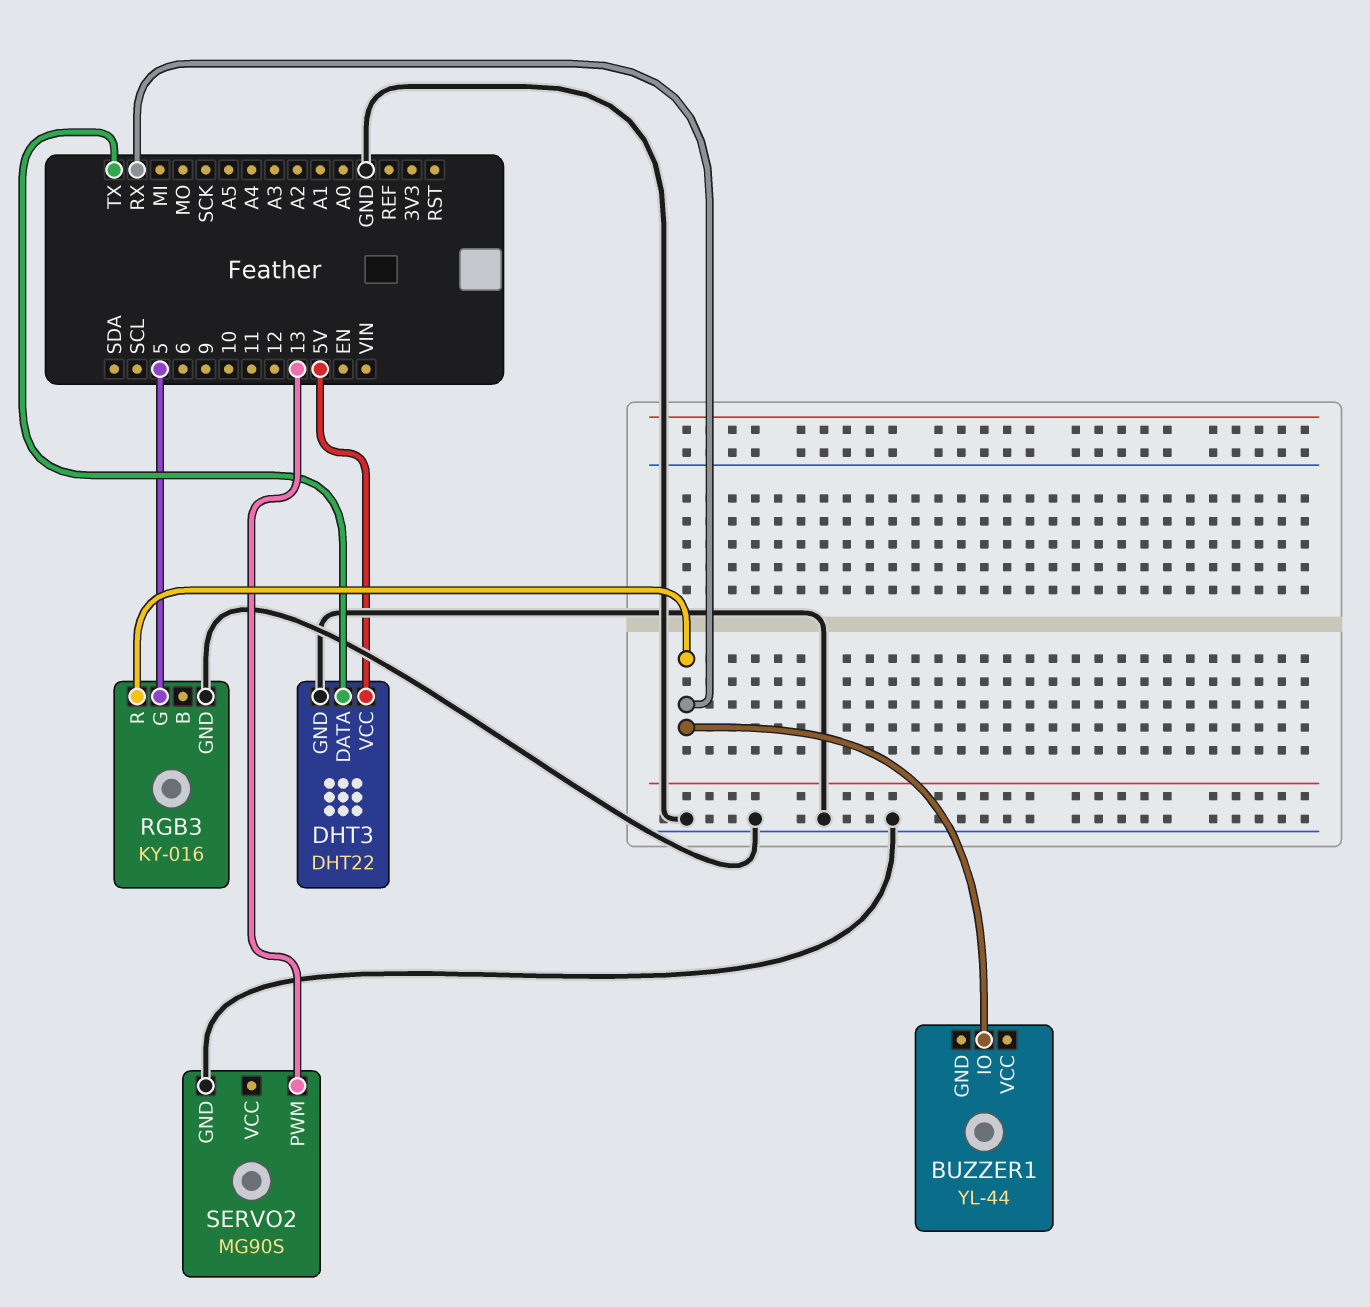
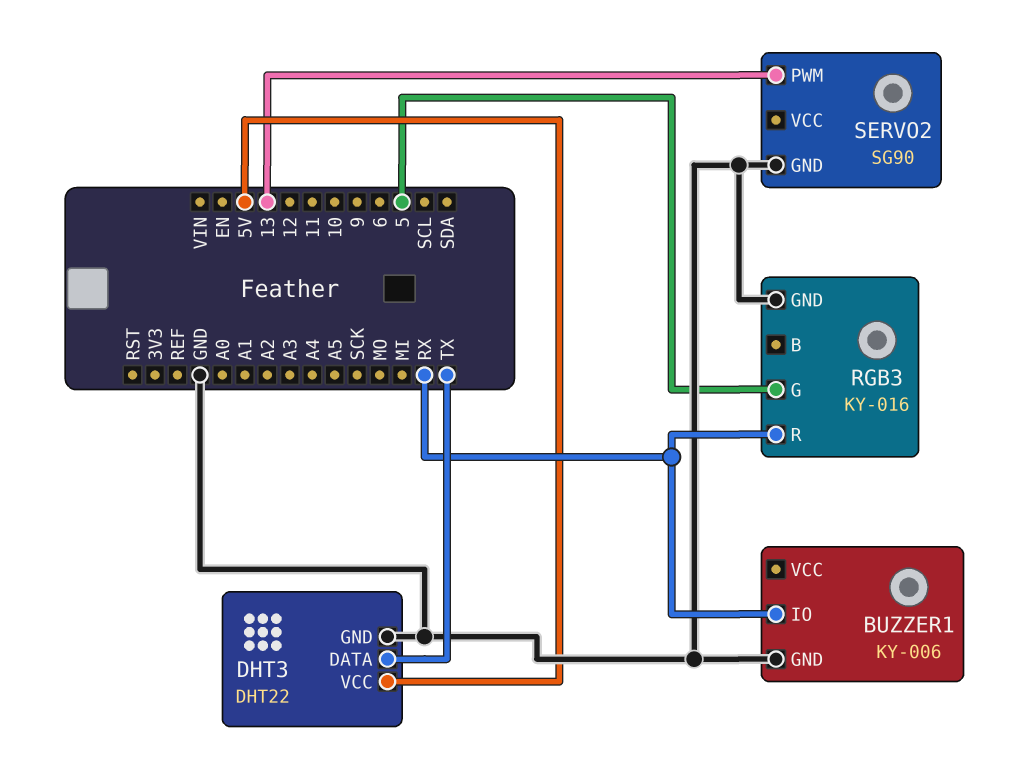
BUZZER1: YL-44 -> KY-006
BUZZER1 pin GND: none -> GND
SERVO2: MG90S -> SG90

